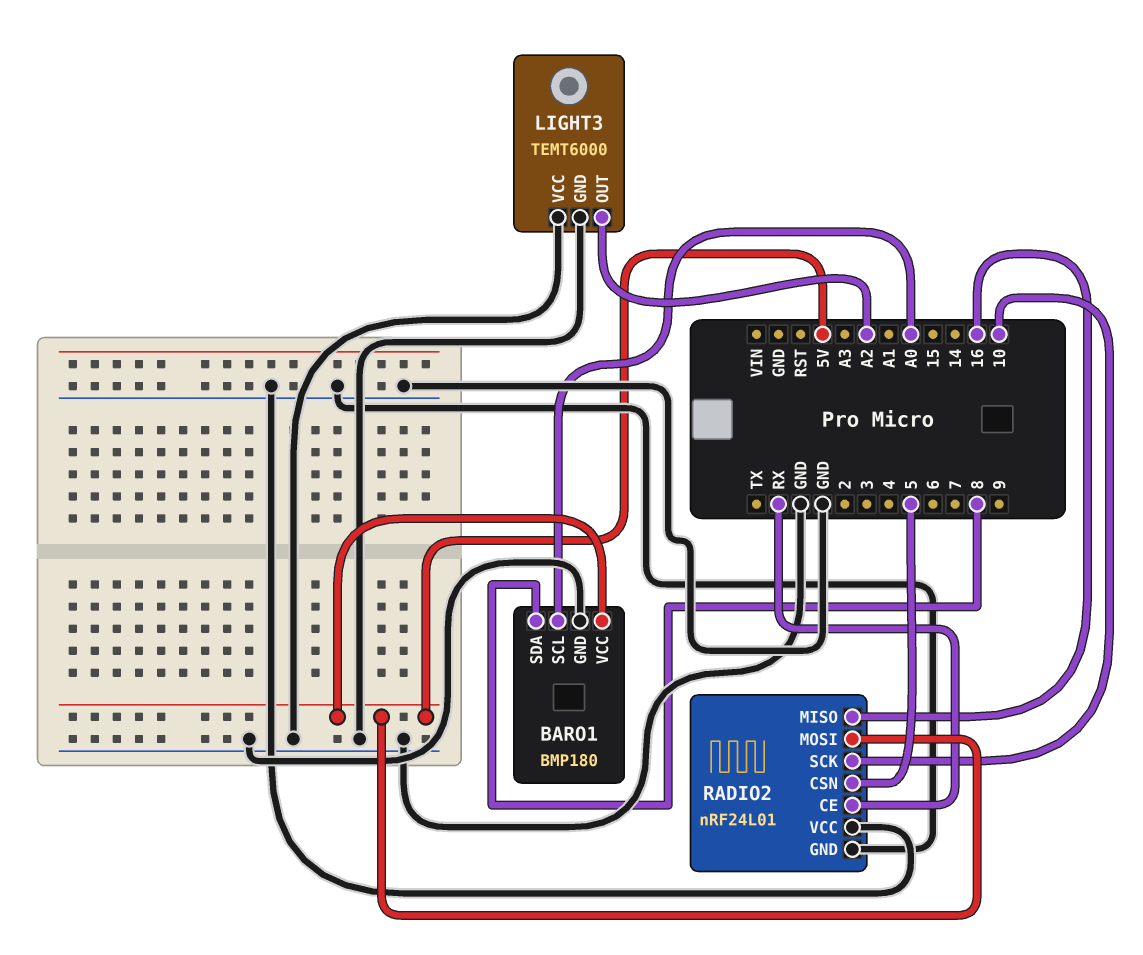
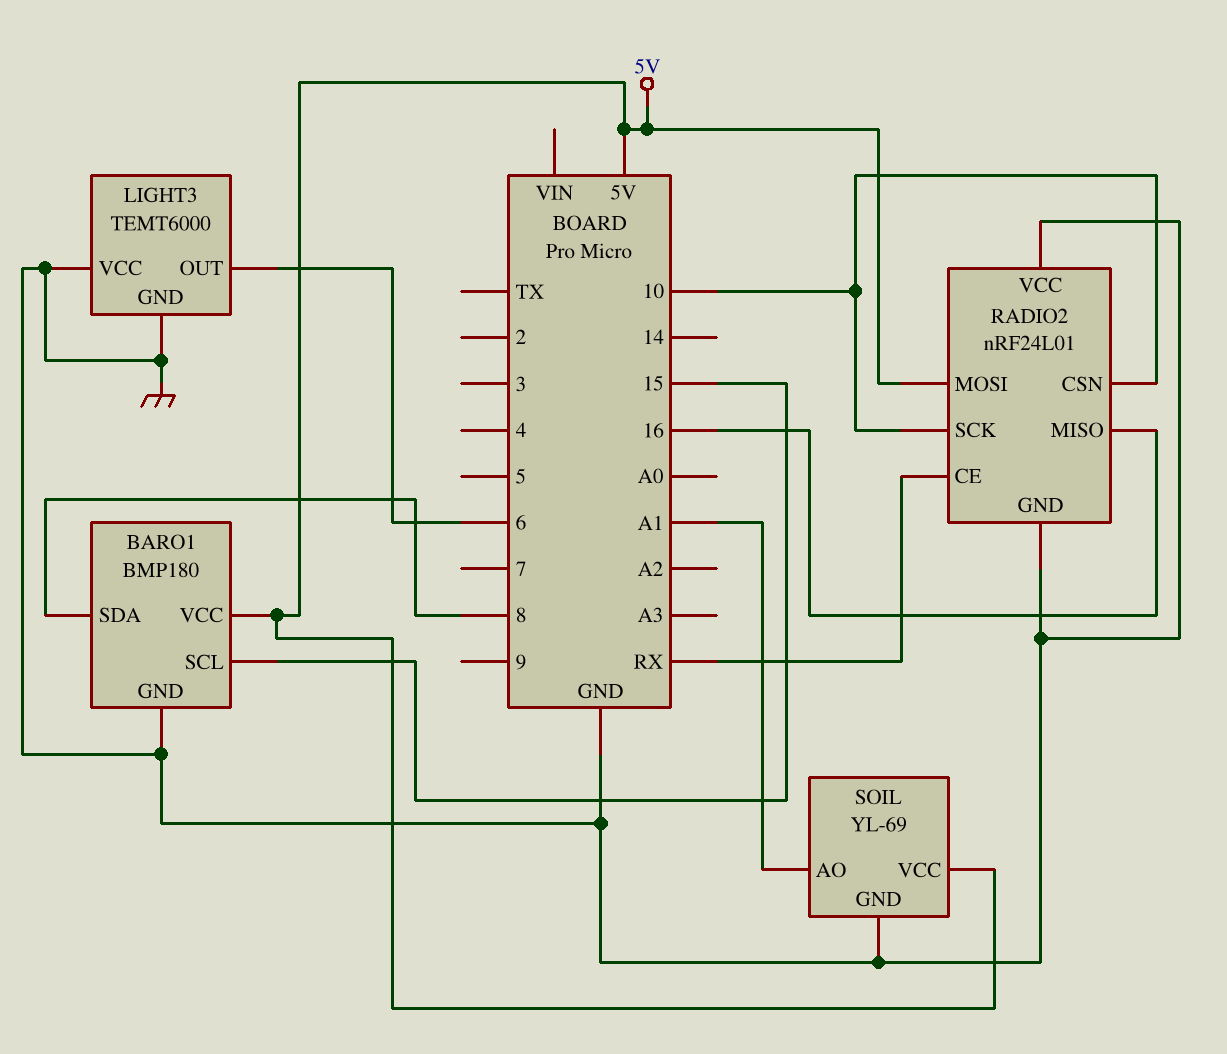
BARO1 pin SCL: A0 -> 15
LIGHT3 pin OUT: A2 -> 6
RADIO2 pin CSN: 5 -> 10
SOIL: none -> YL-69
SOIL pin AO: none -> A1
SOIL pin GND: none -> GND
SOIL pin VCC: none -> 5V

